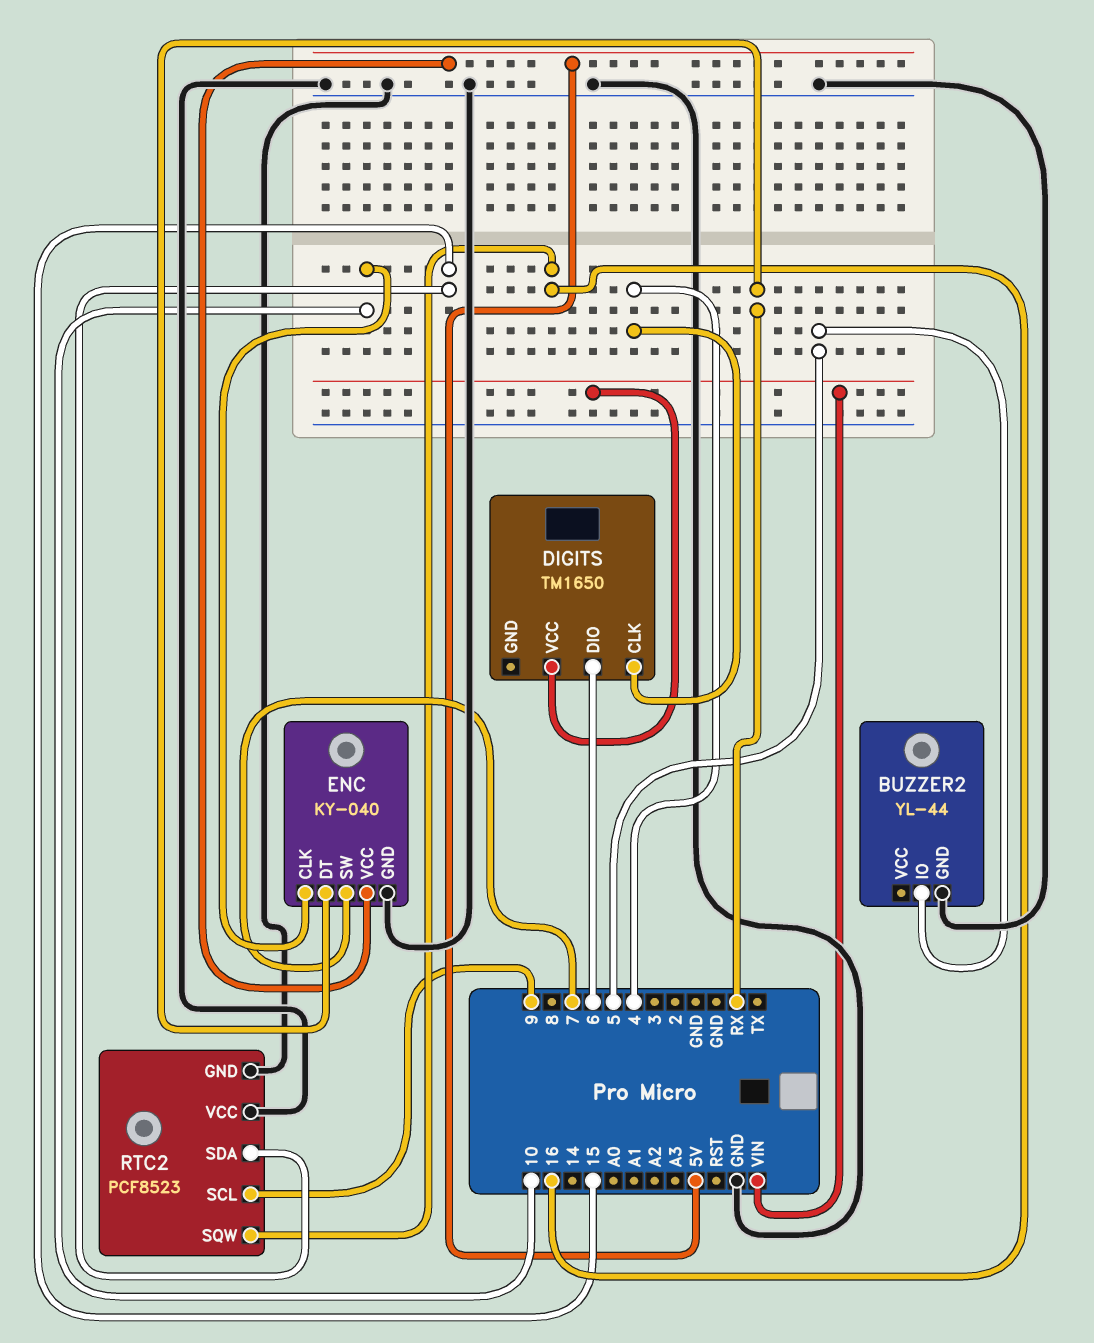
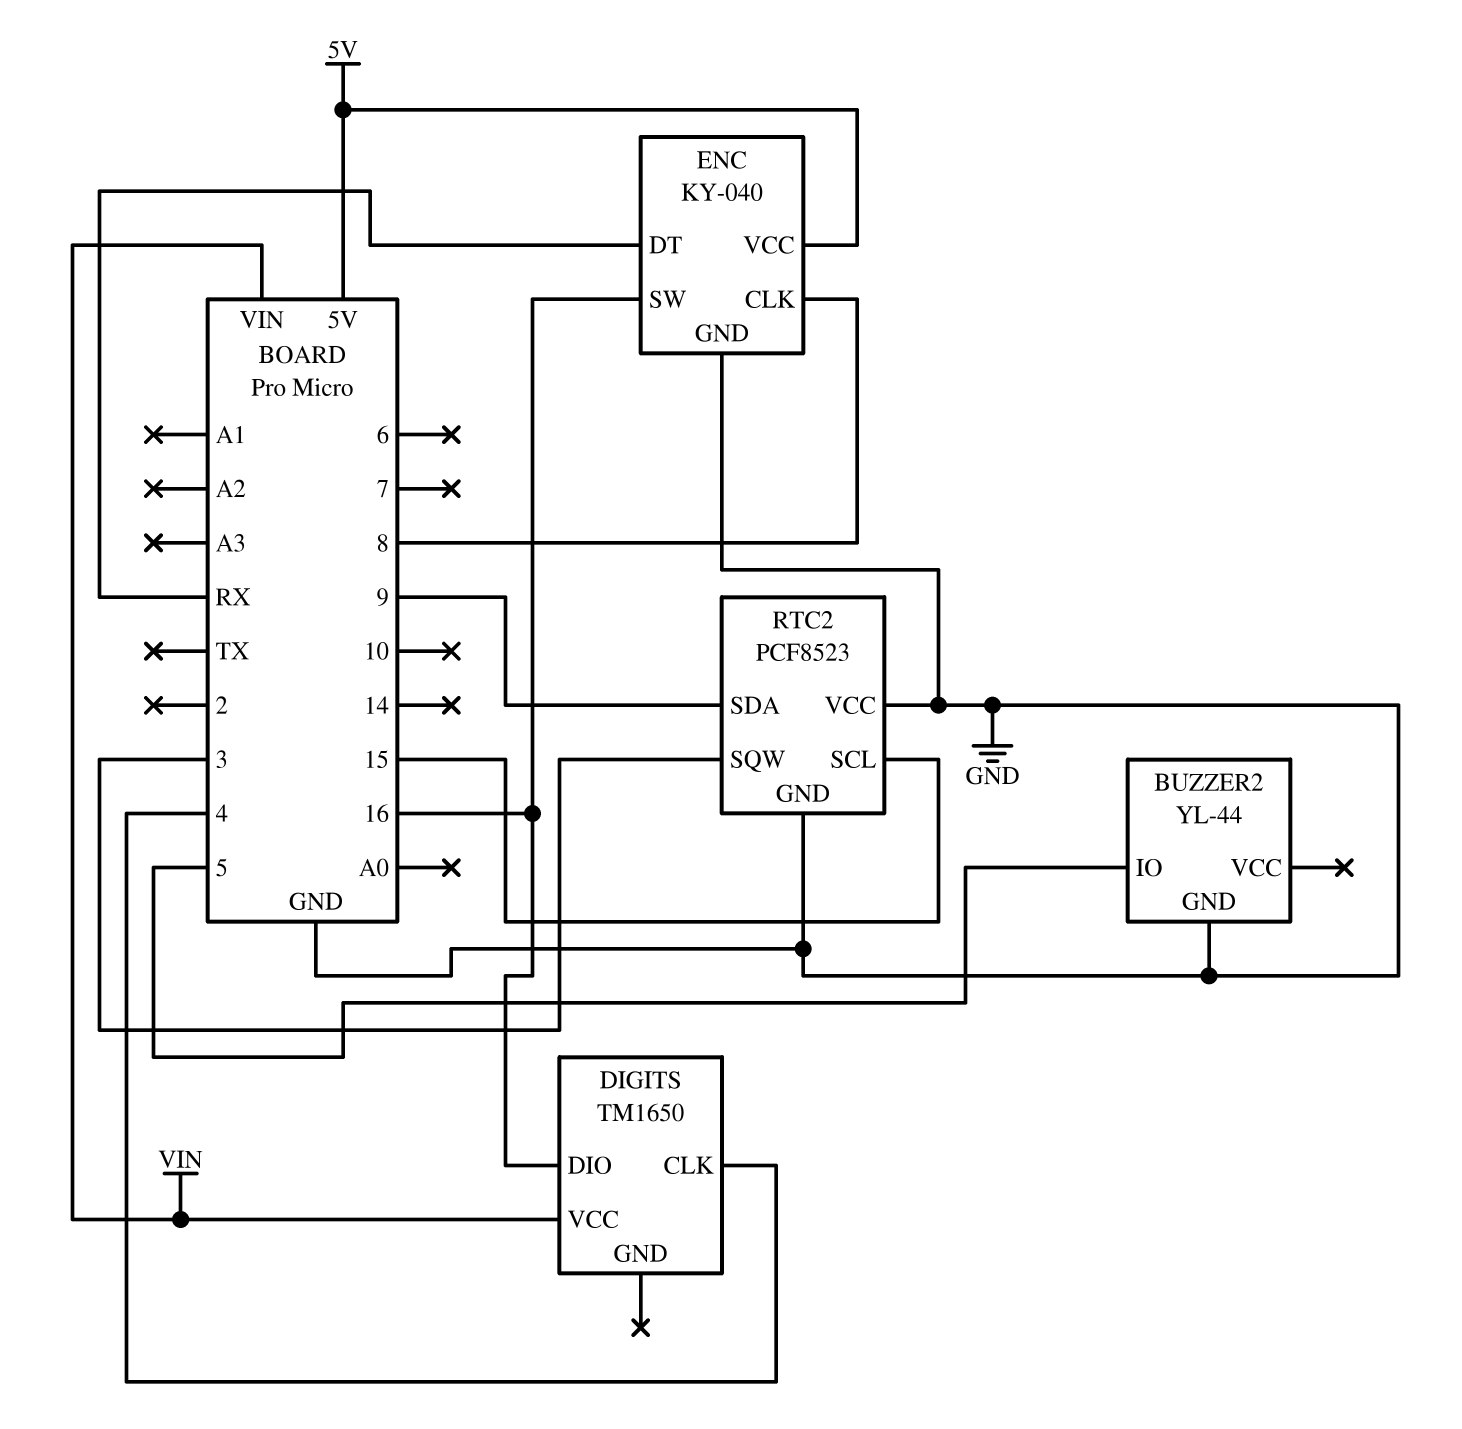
DIGITS pin DIO: 6 -> 16
ENC pin CLK: 10 -> 8
ENC pin SW: 7 -> 16
RTC2 pin SCL: 9 -> 15
RTC2 pin SDA: 15 -> 9
RTC2 pin SQW: 16 -> 3

